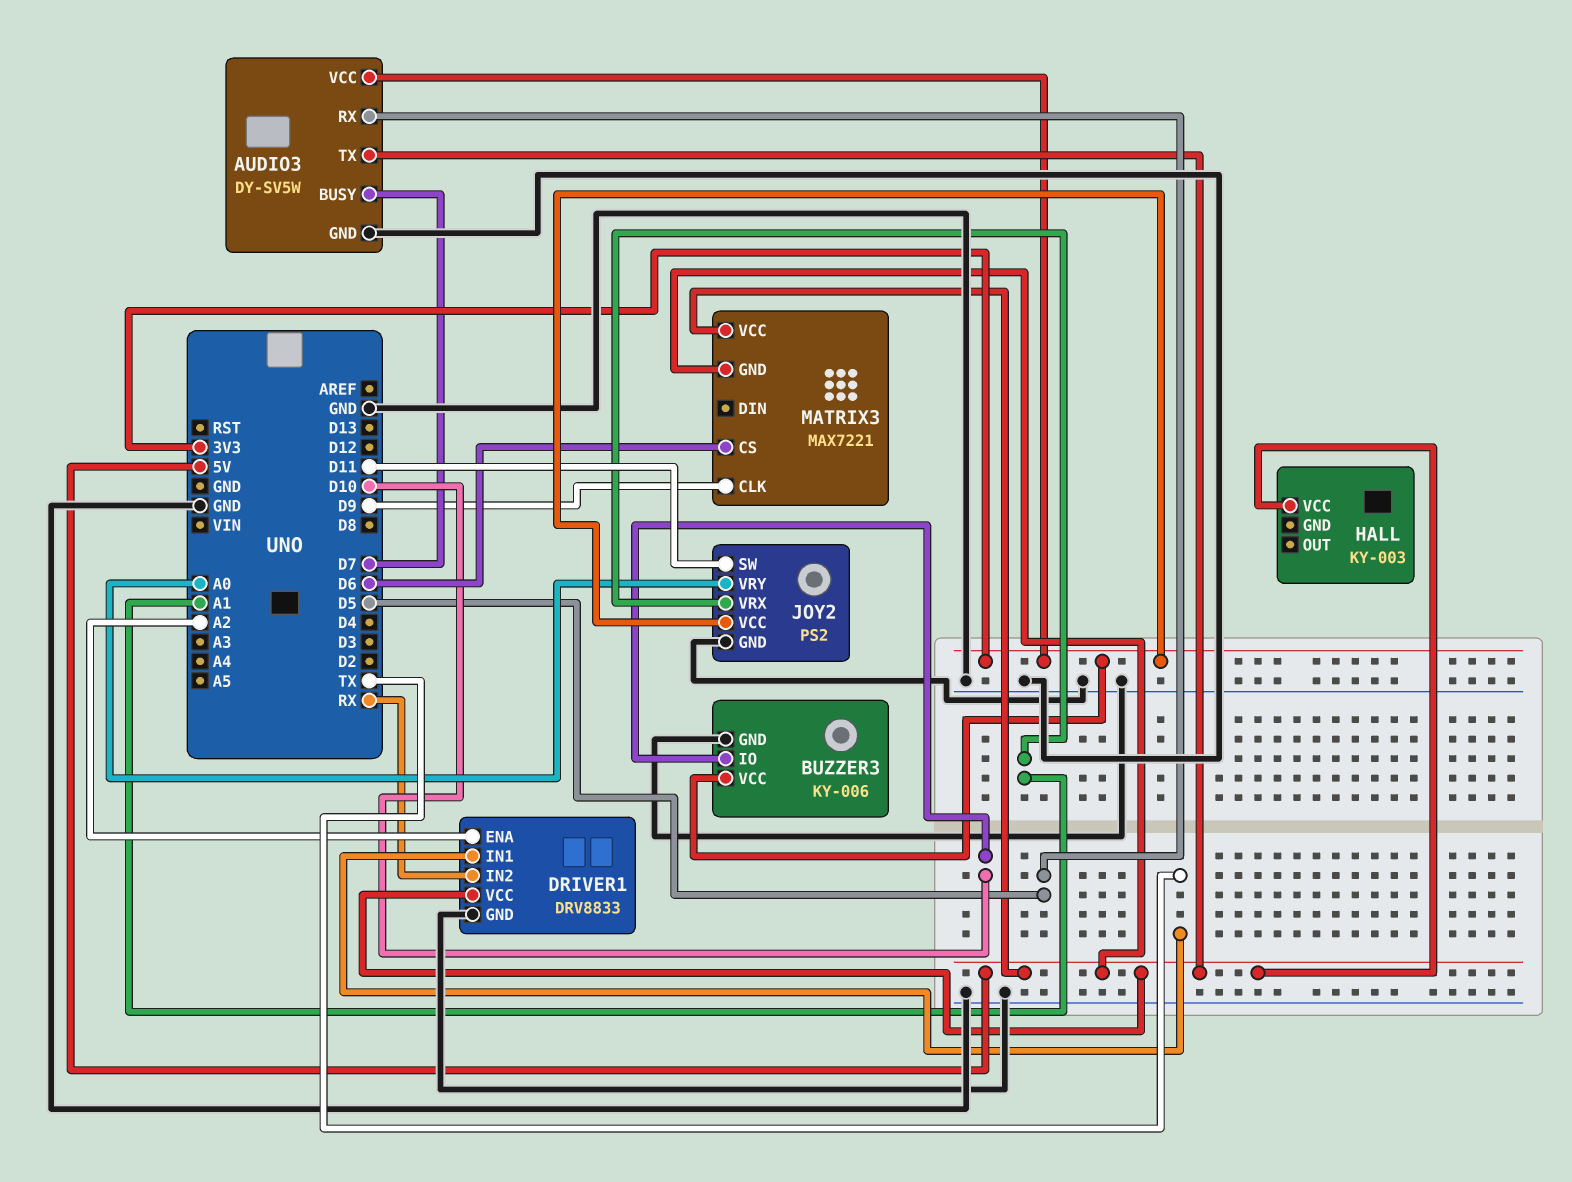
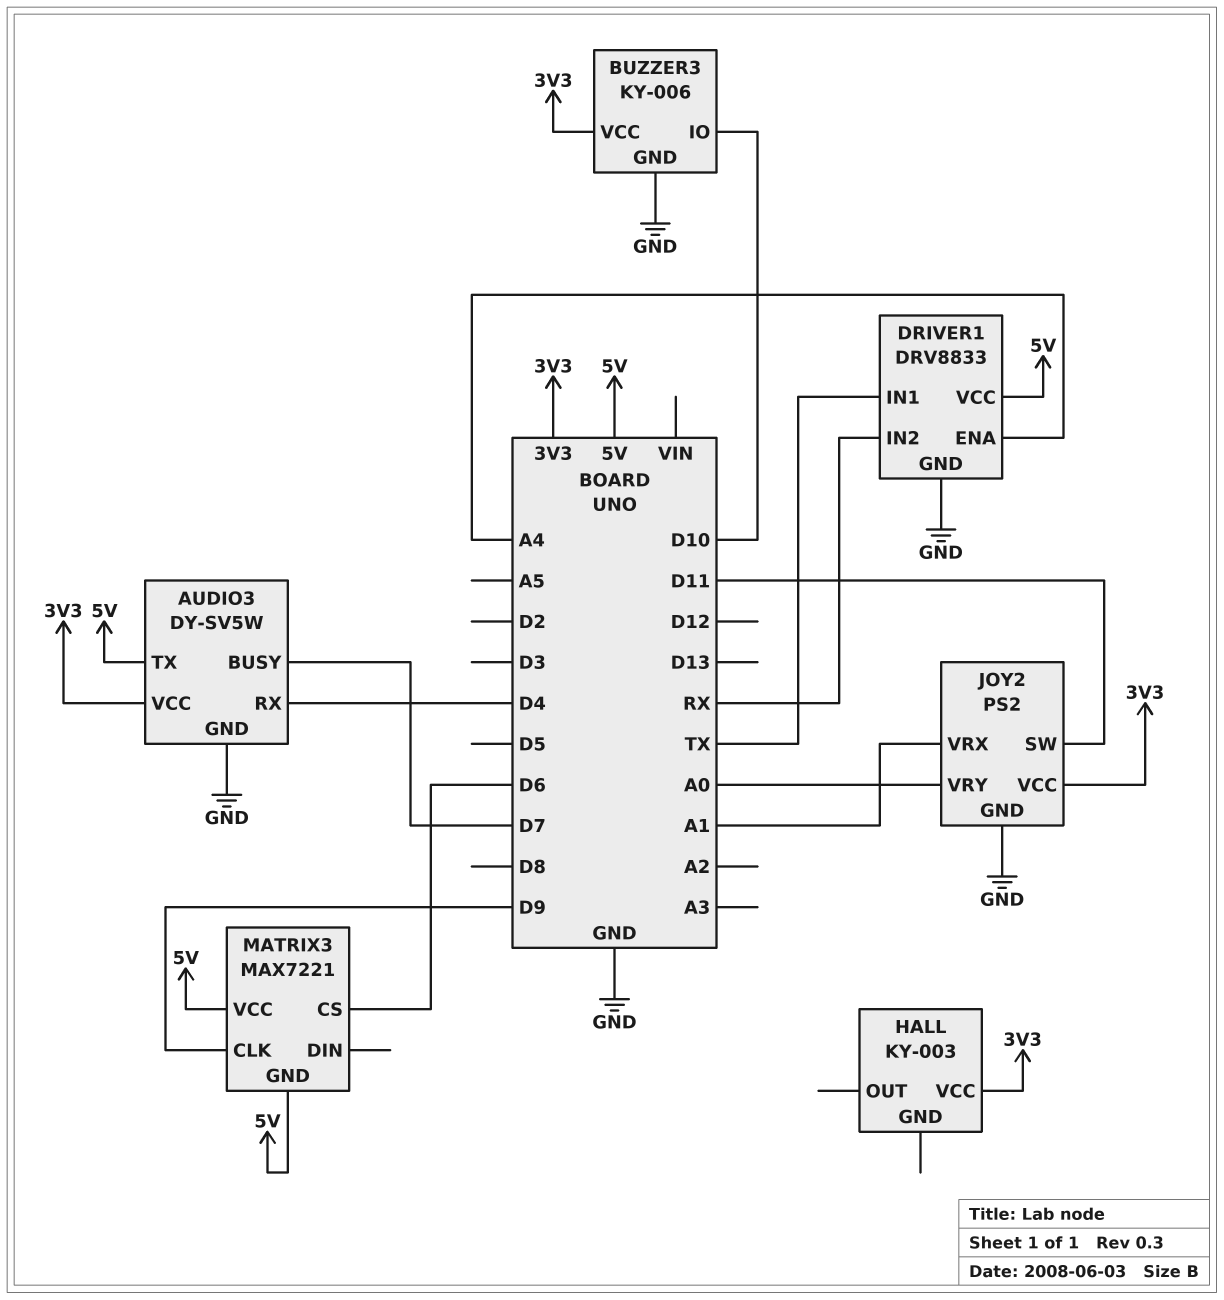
AUDIO3 pin RX: D5 -> D4
DRIVER1 pin ENA: A2 -> A4
HALL pin VCC: 5V -> 3V3

